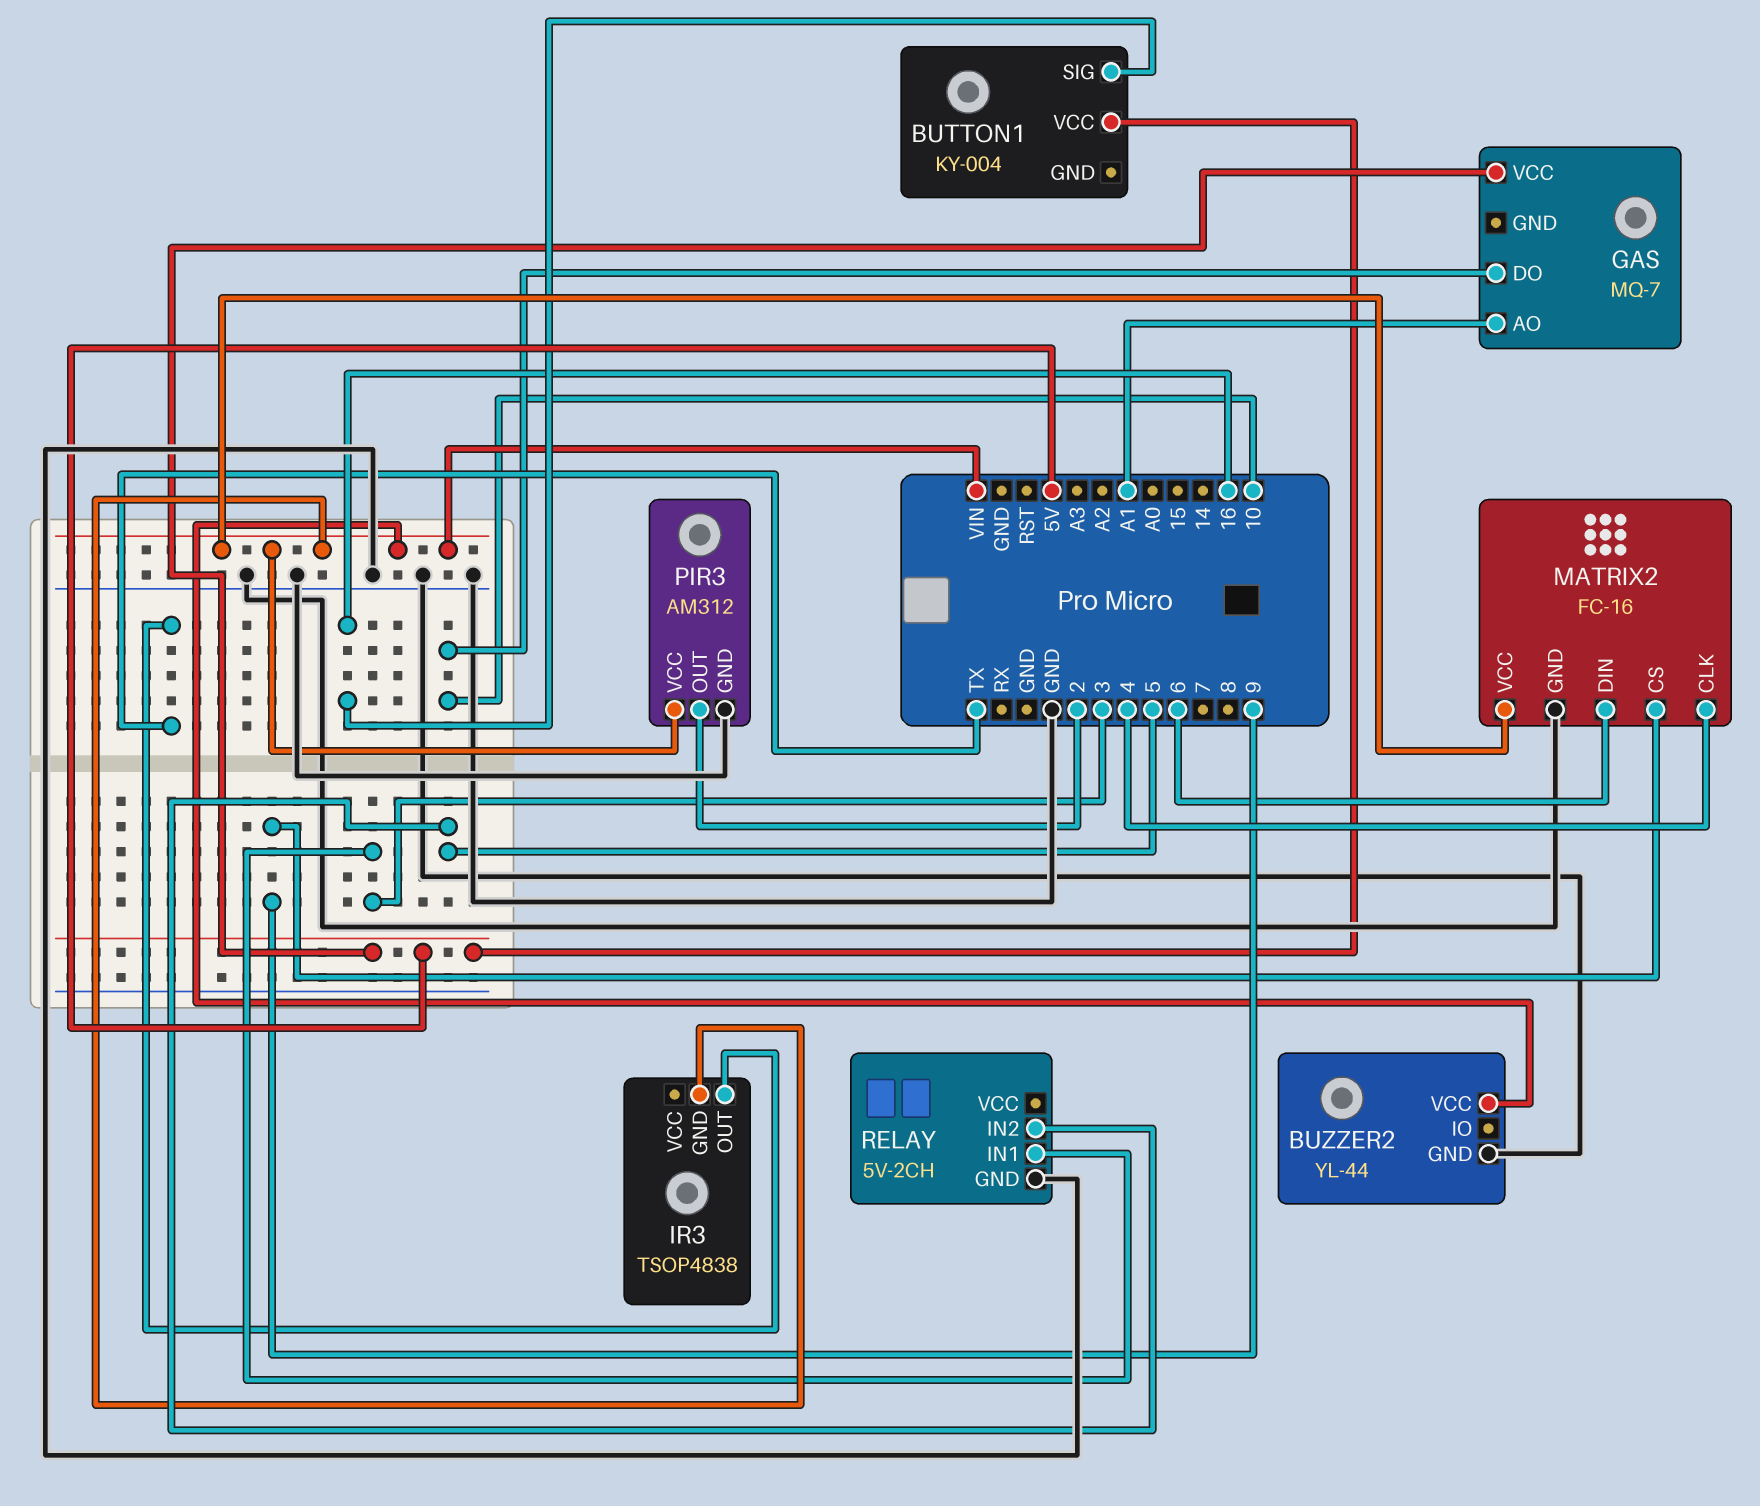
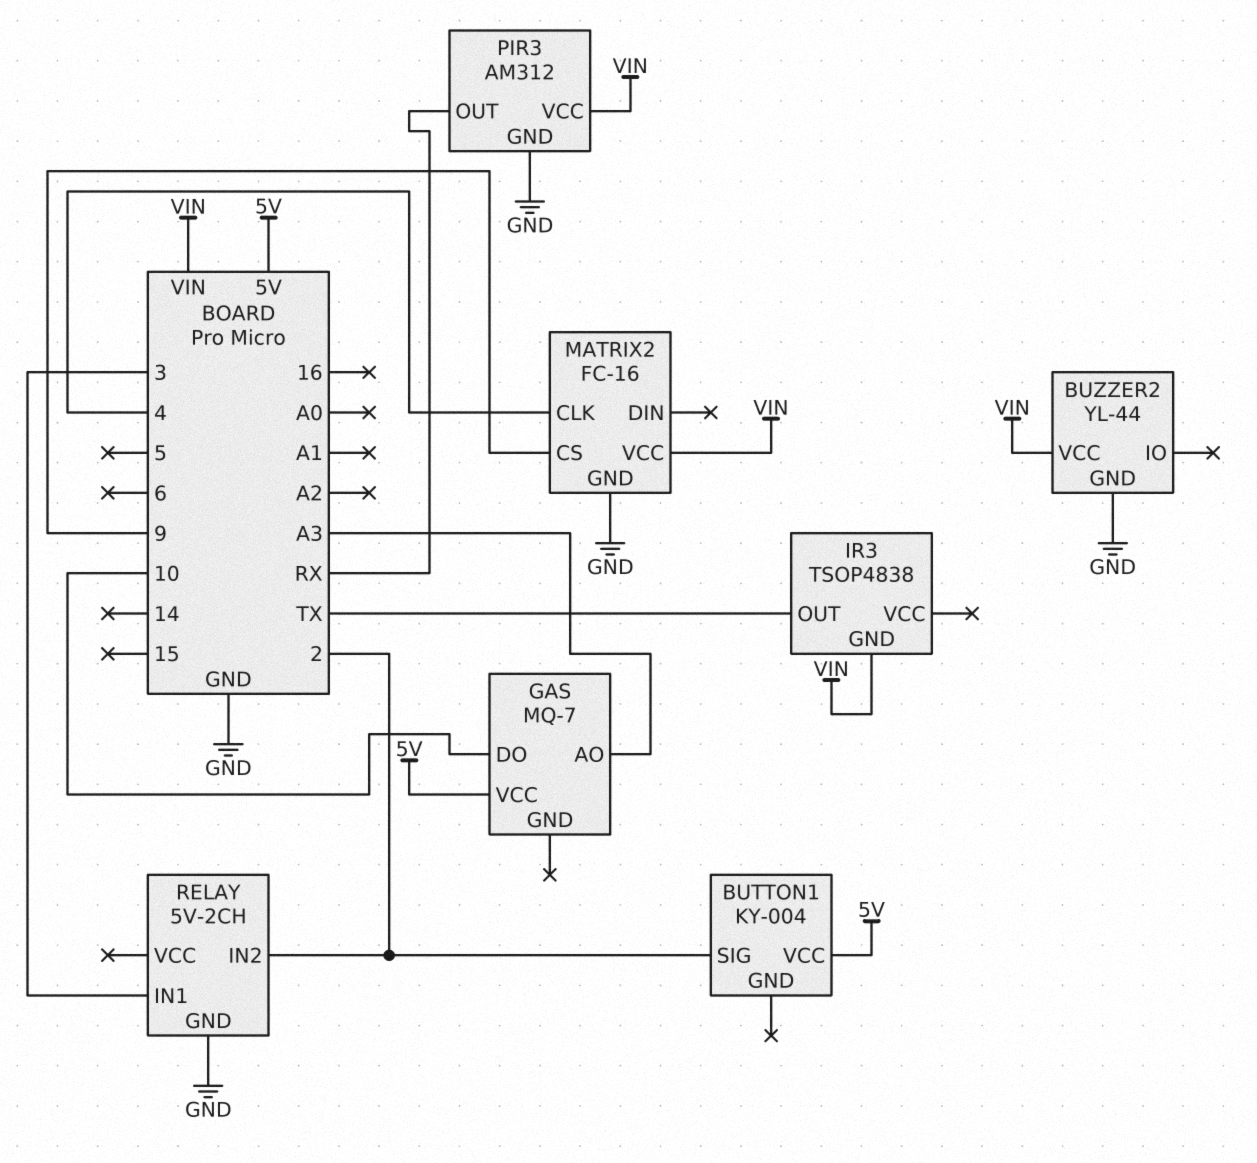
BUTTON1 pin SIG: 16 -> 2
GAS pin AO: A1 -> A3
MATRIX2 pin DIN: 6 -> none
PIR3 pin OUT: 2 -> RX
RELAY pin IN2: 5 -> 2

